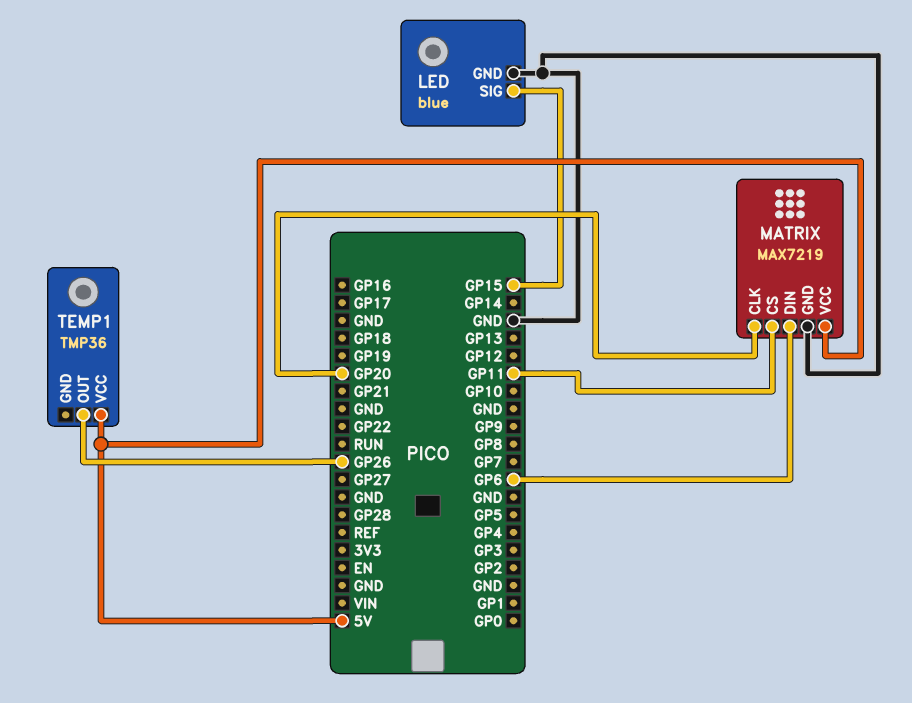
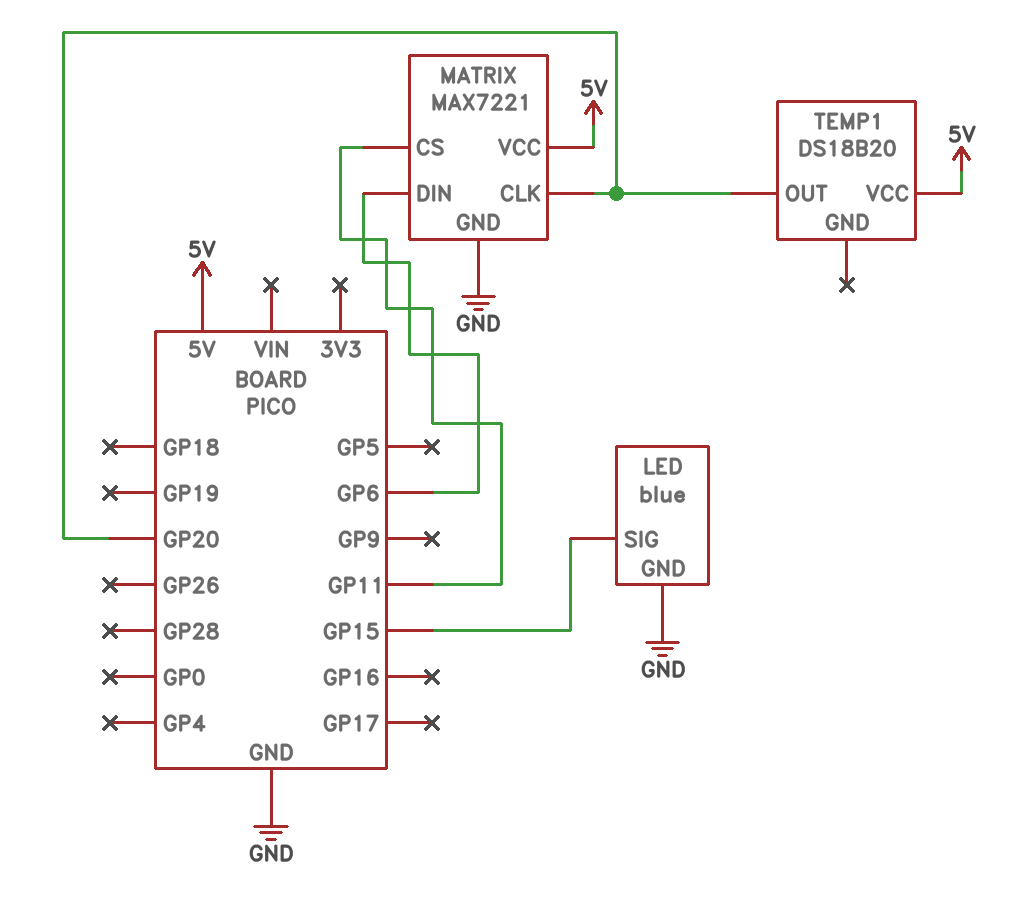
MATRIX: MAX7219 -> MAX7221
TEMP1: TMP36 -> DS18B20
TEMP1 pin OUT: GP26 -> GP20

